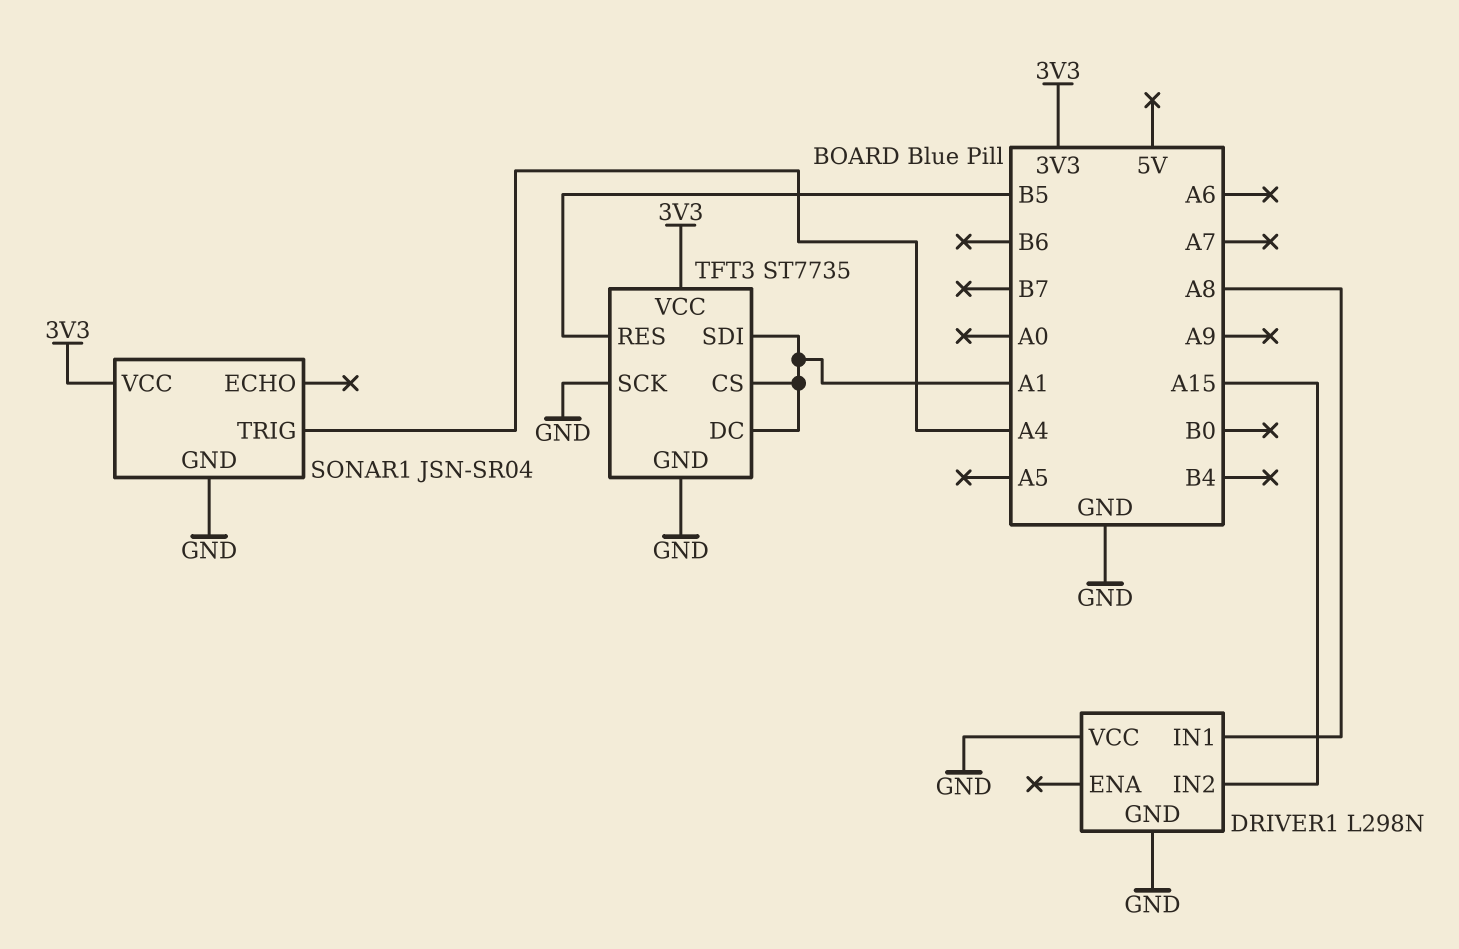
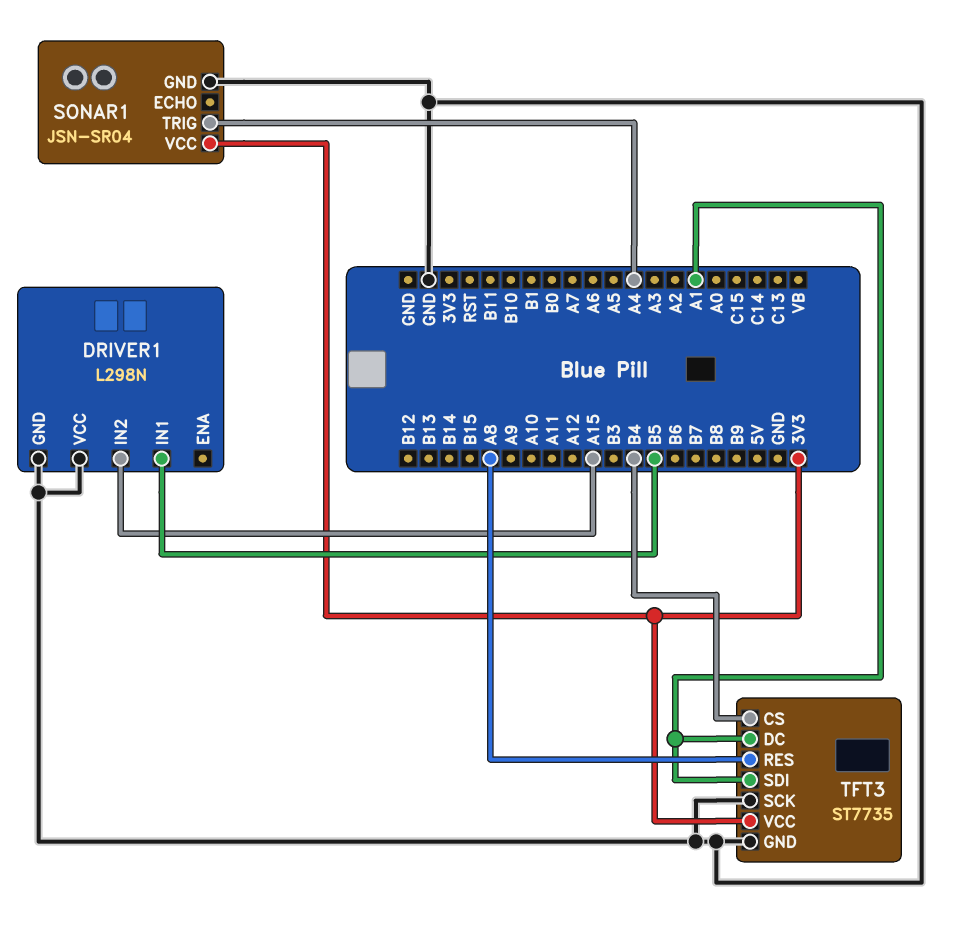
DRIVER1 pin IN1: A8 -> B5
TFT3 pin CS: A1 -> B4
TFT3 pin RES: B5 -> A8

